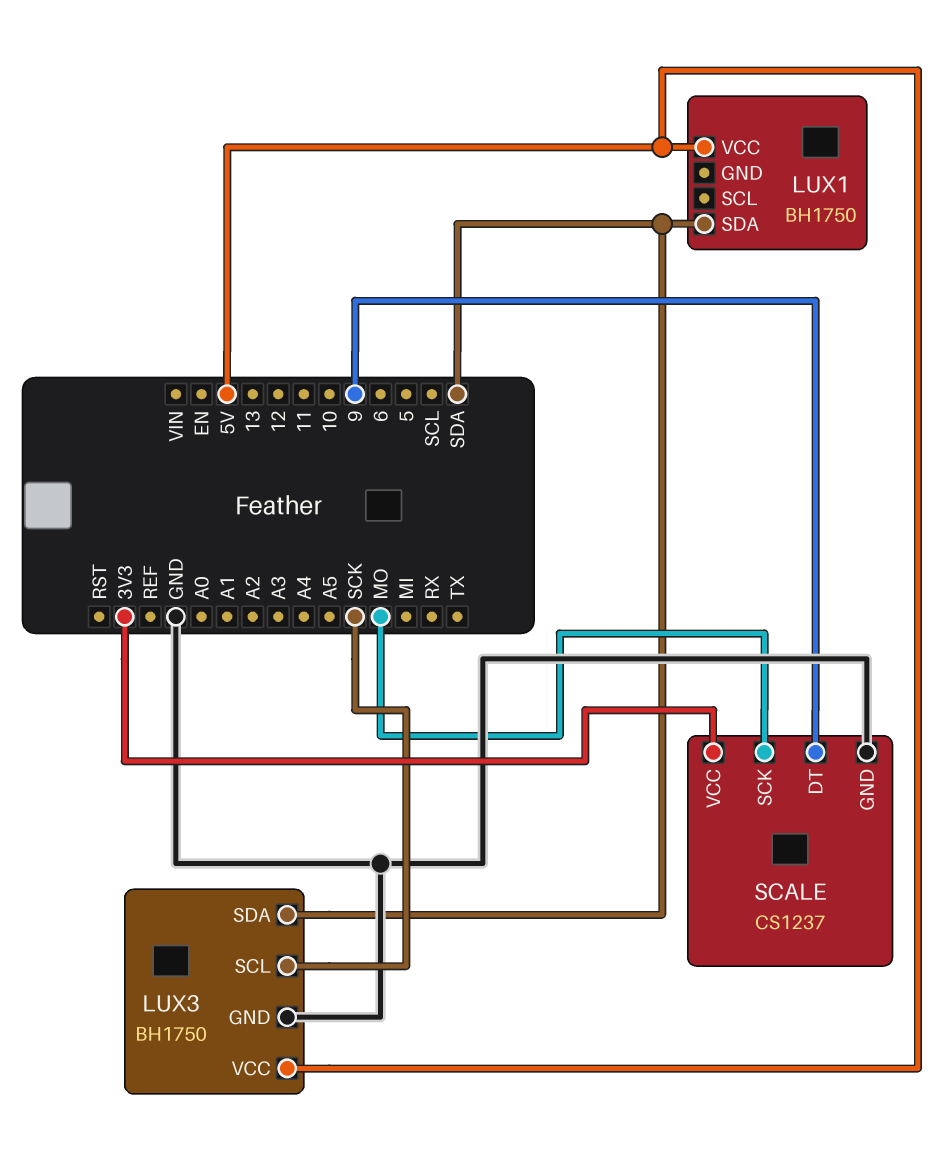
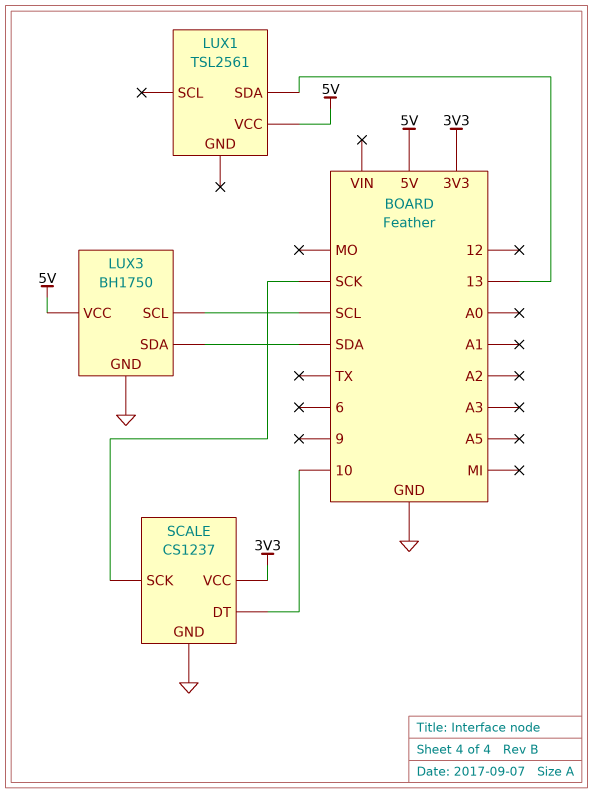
LUX1: BH1750 -> TSL2561
LUX1 pin SDA: SDA -> 13
LUX3 pin SCL: SCK -> SCL
SCALE pin DT: 9 -> 10
SCALE pin SCK: MO -> SCK

